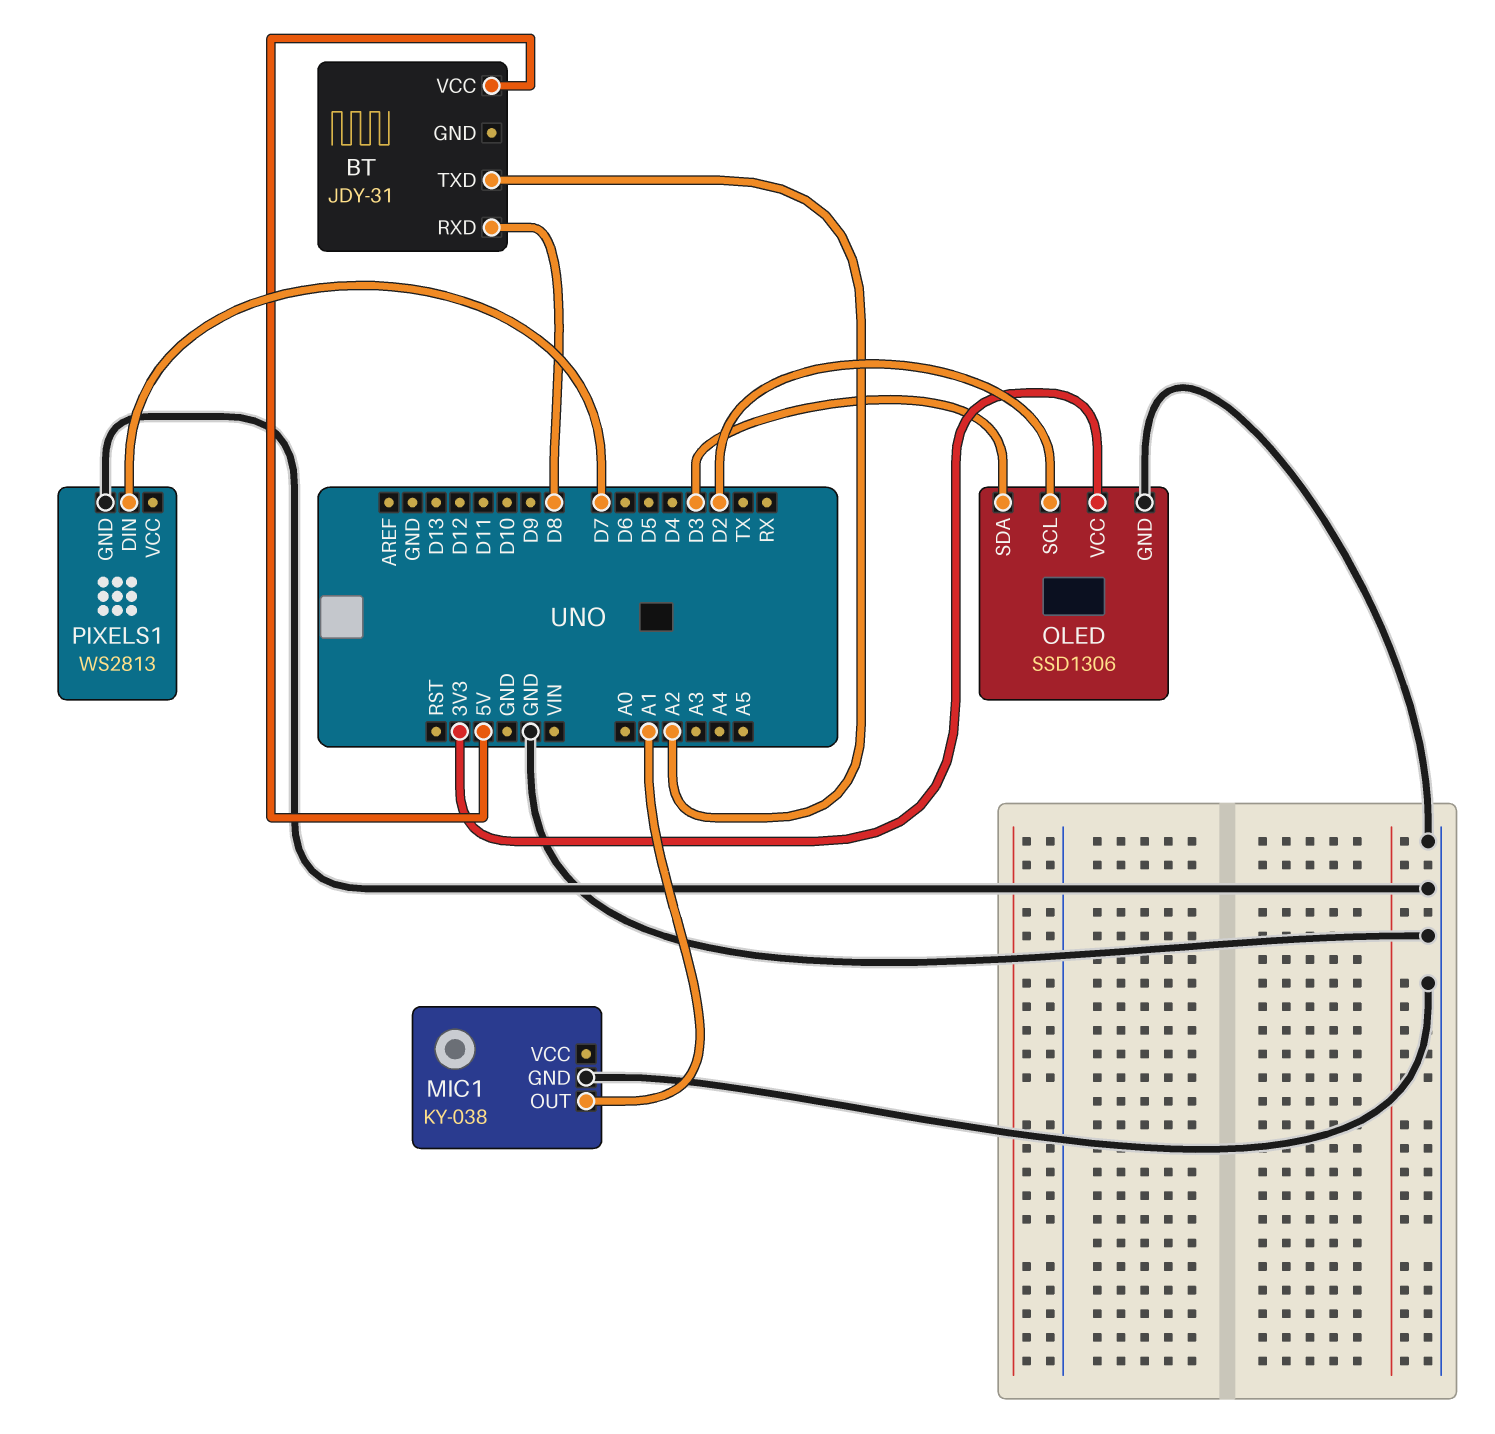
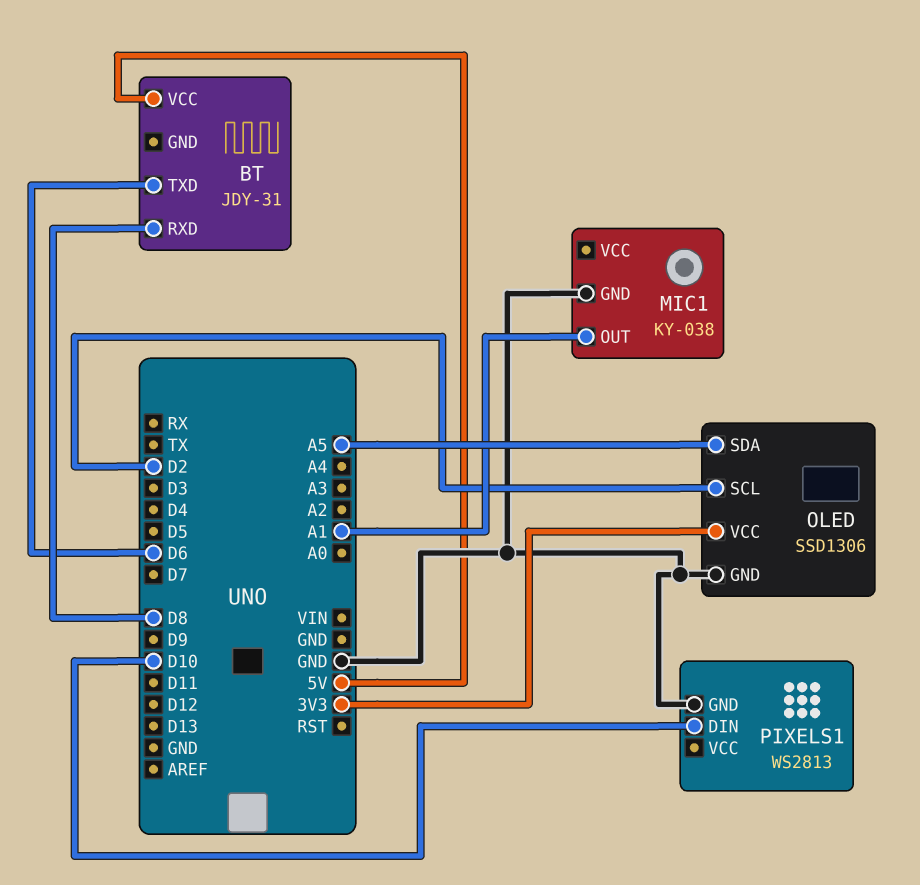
BT pin TXD: A2 -> D6
OLED pin SDA: D3 -> A5
PIXELS1 pin DIN: D7 -> D10

